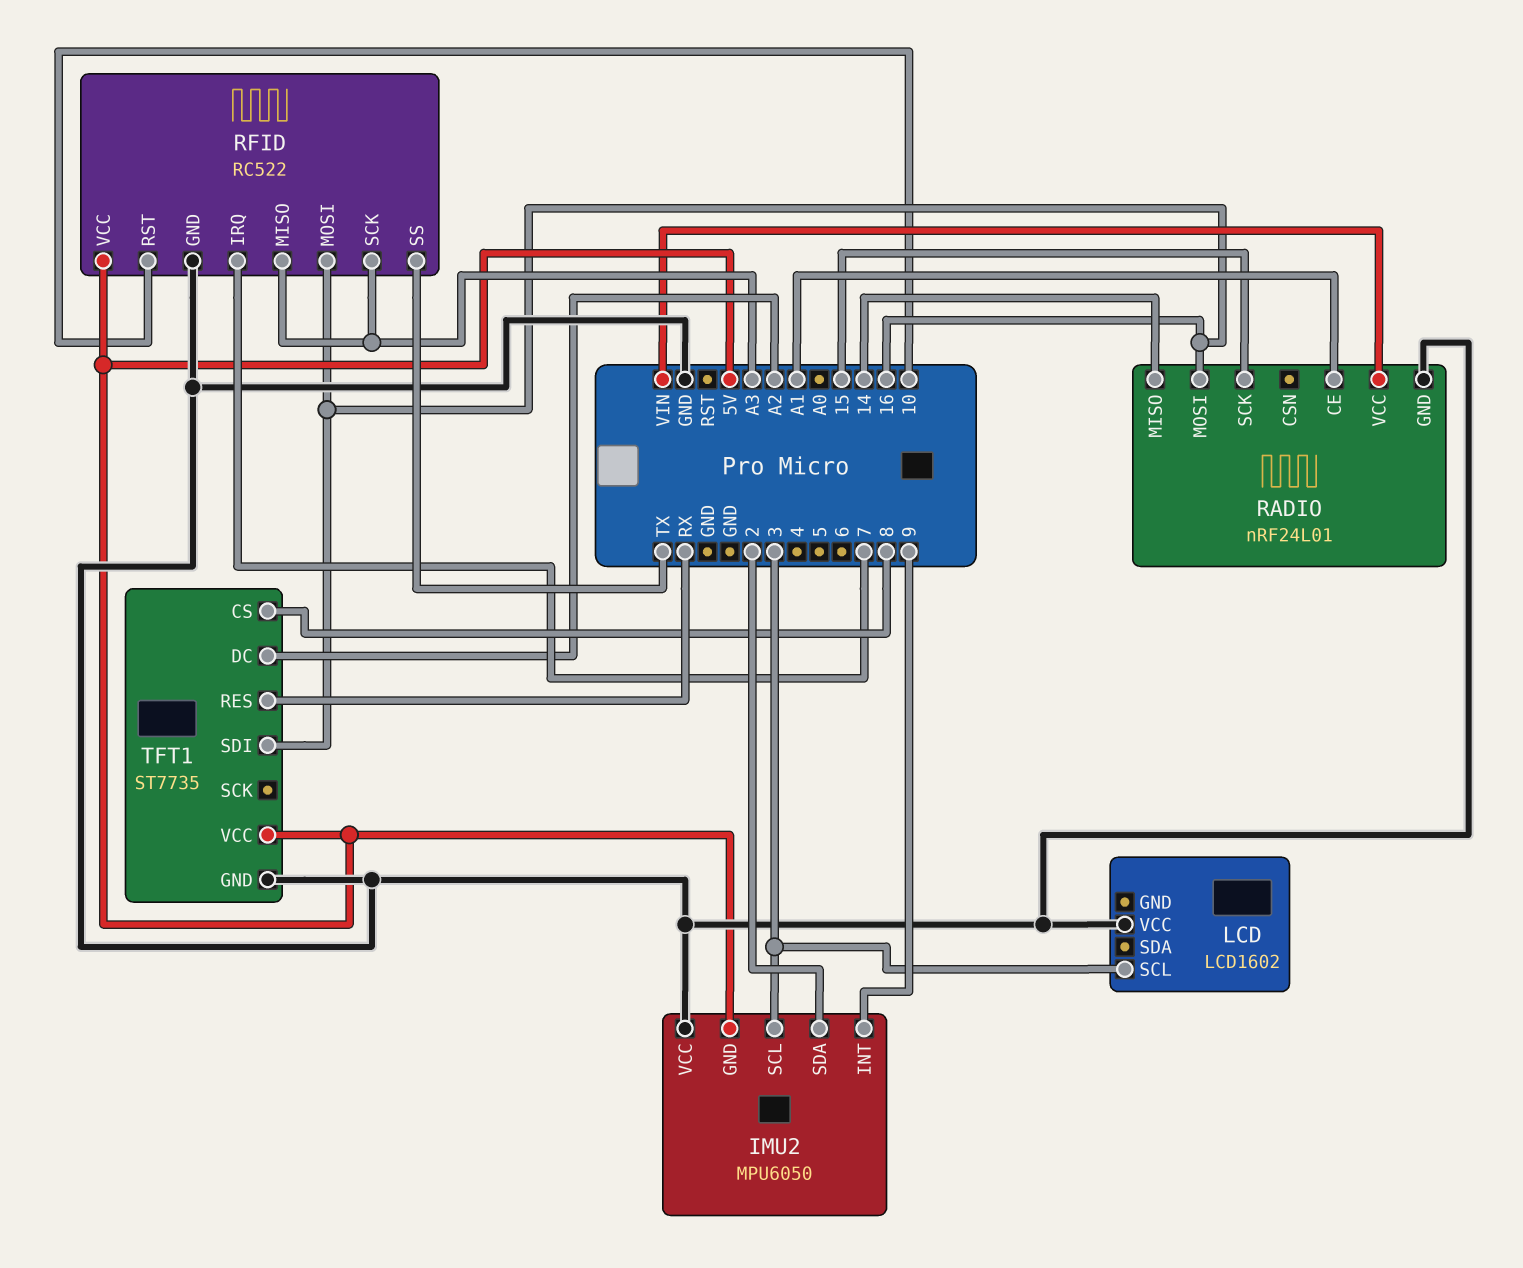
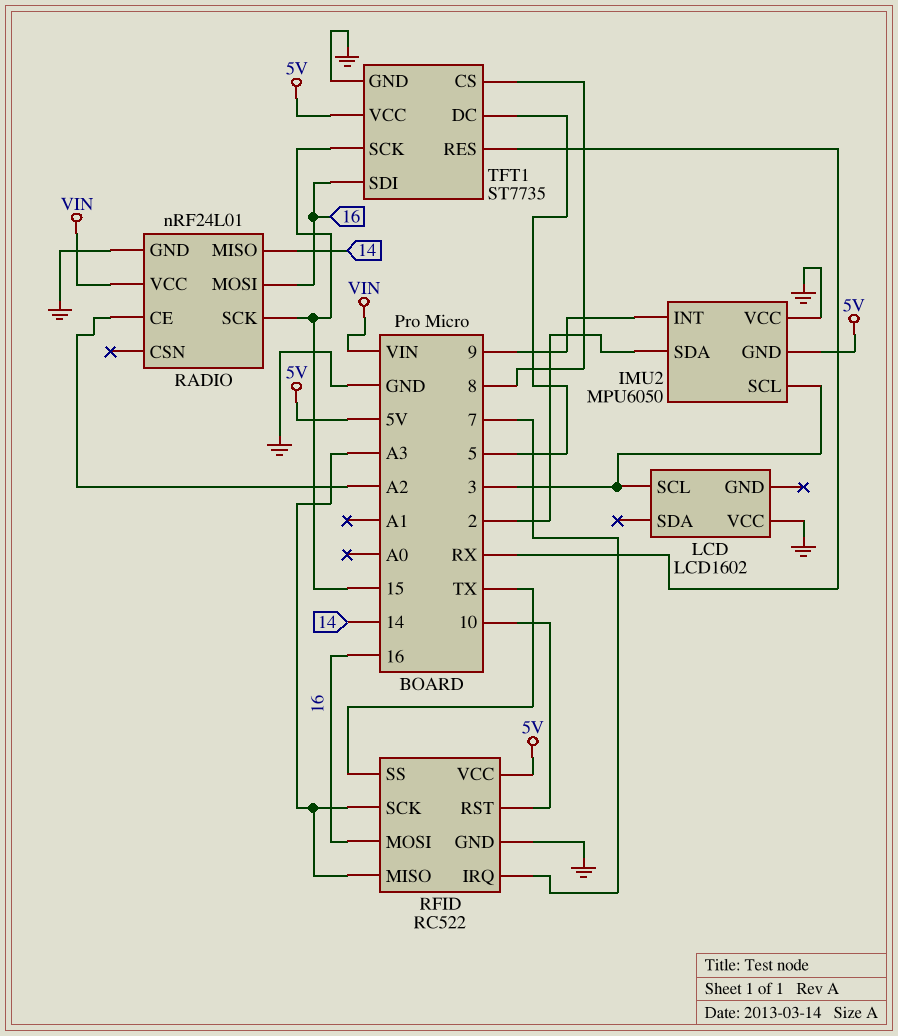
RADIO pin CE: A1 -> A2
TFT1 pin DC: A2 -> 5
TFT1 pin SCK: none -> 15

